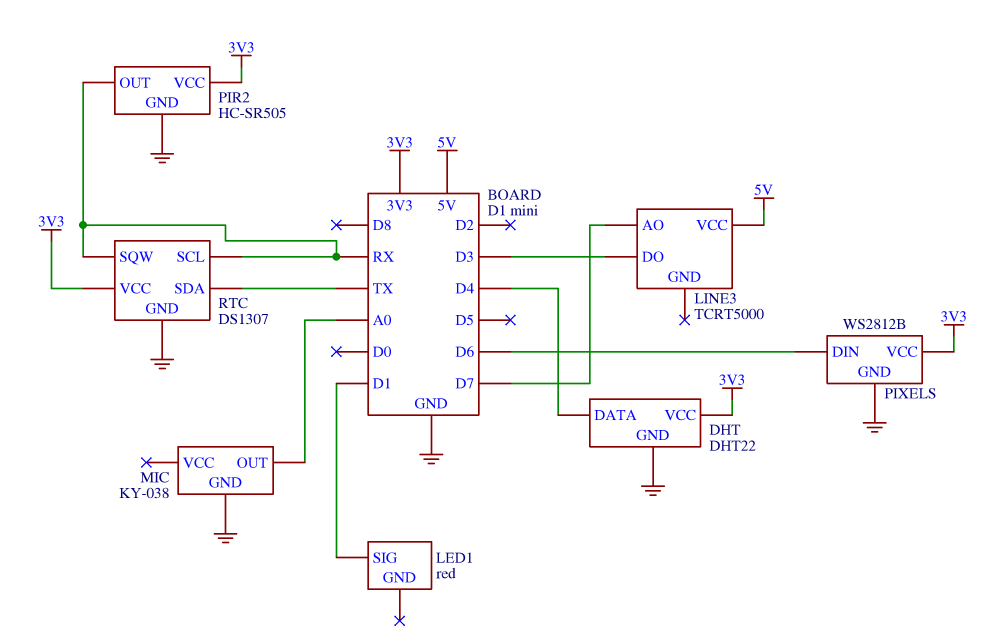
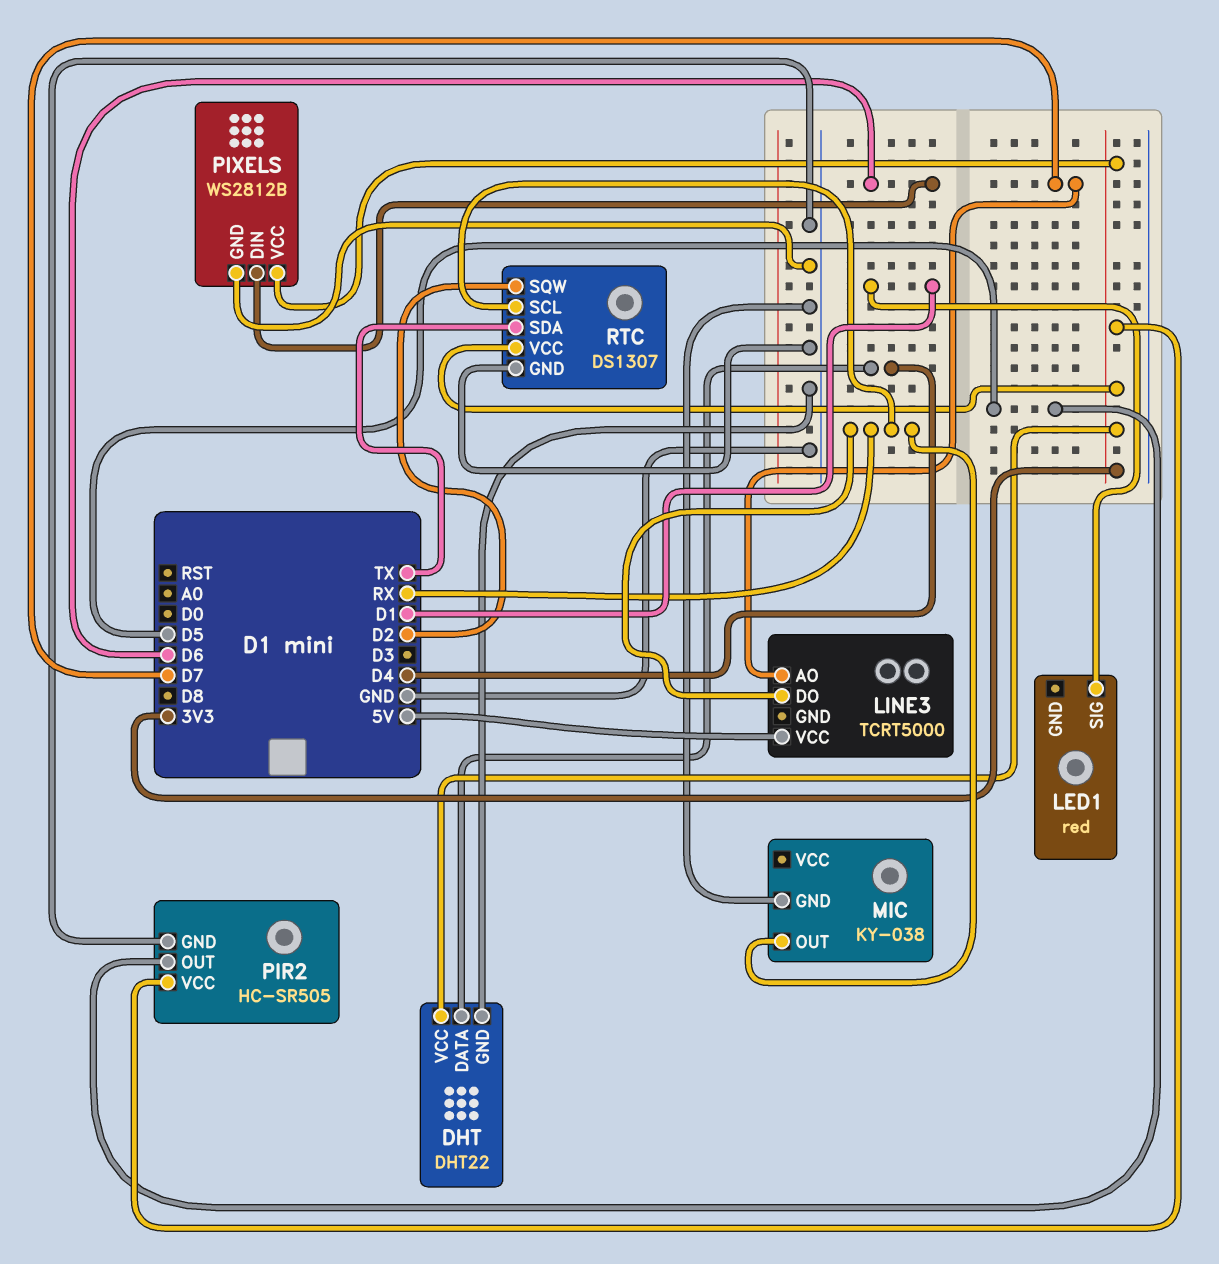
LINE3 pin DO: D3 -> RX
MIC pin OUT: A0 -> RX
PIR2 pin OUT: RX -> D5
RTC pin SQW: RX -> D2

